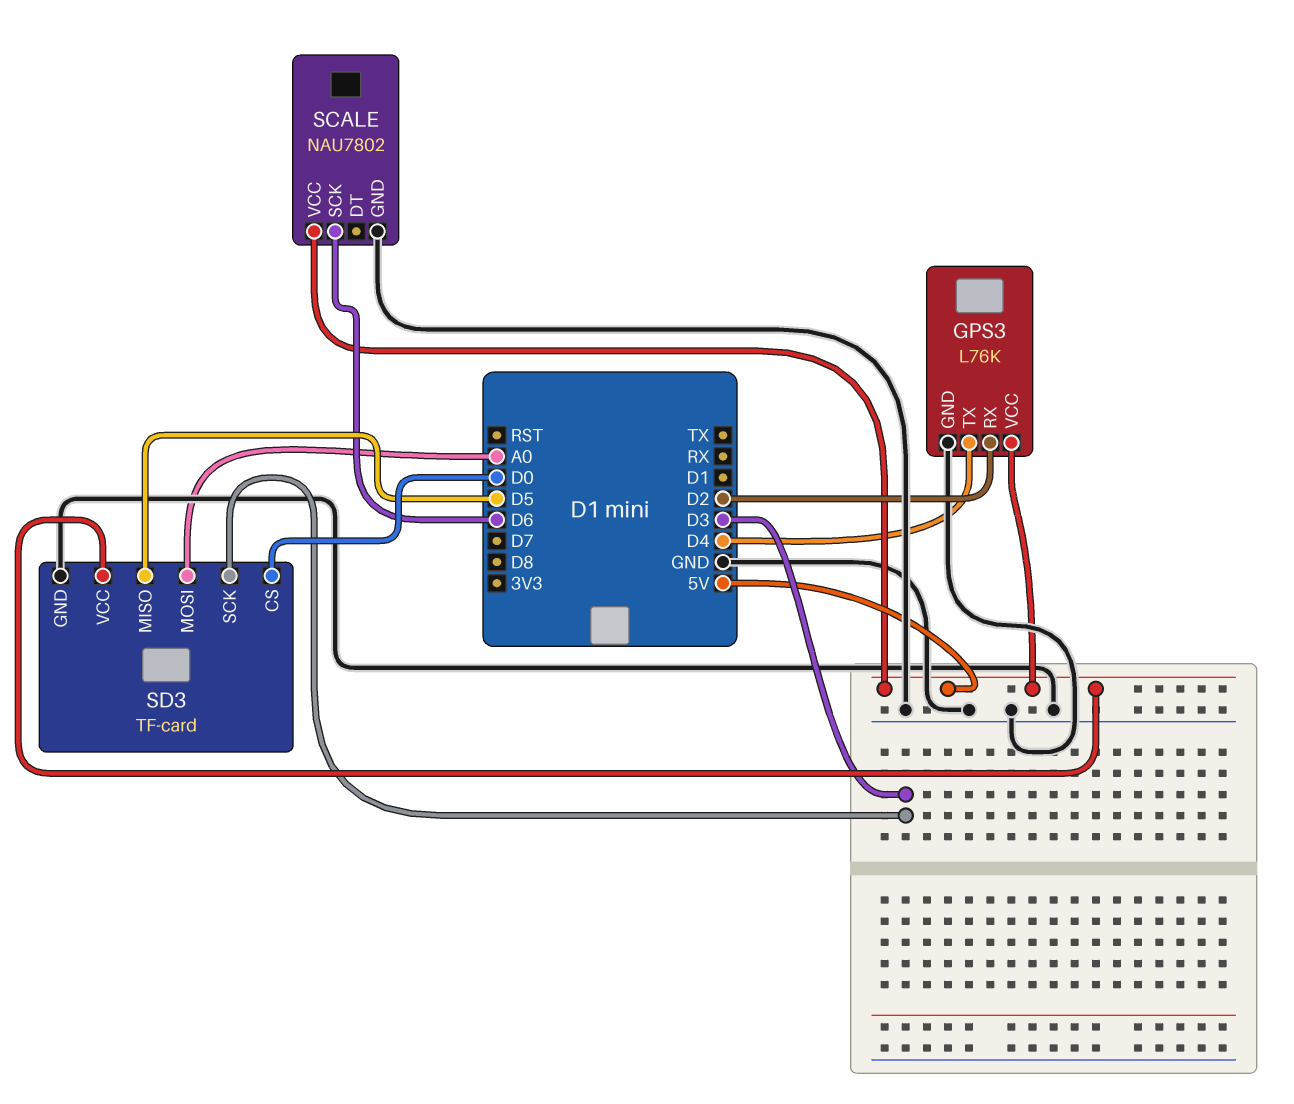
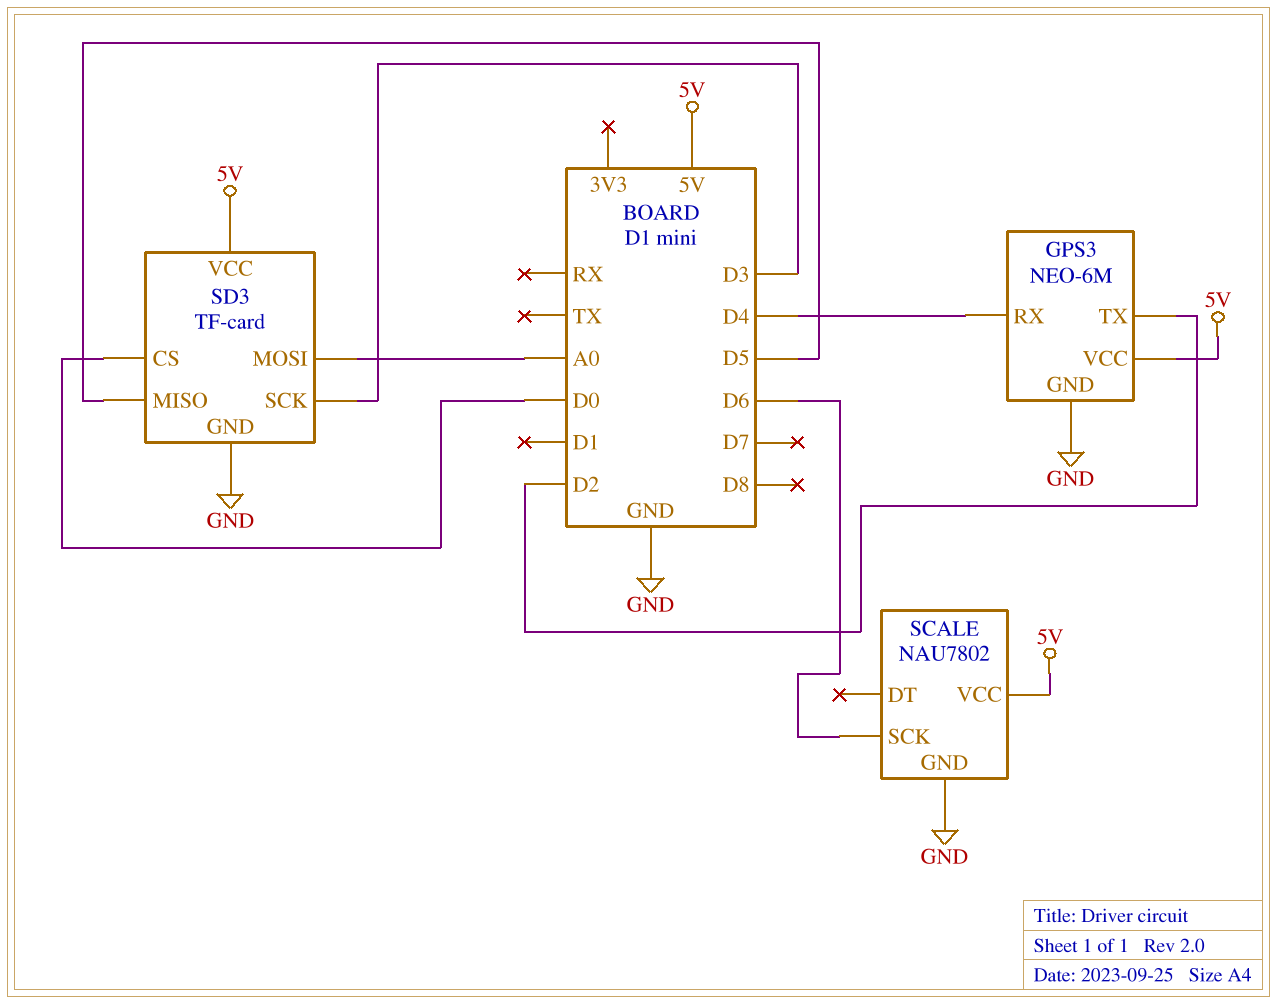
GPS3: L76K -> NEO-6M
GPS3 pin RX: D2 -> D4
GPS3 pin TX: D4 -> D2

